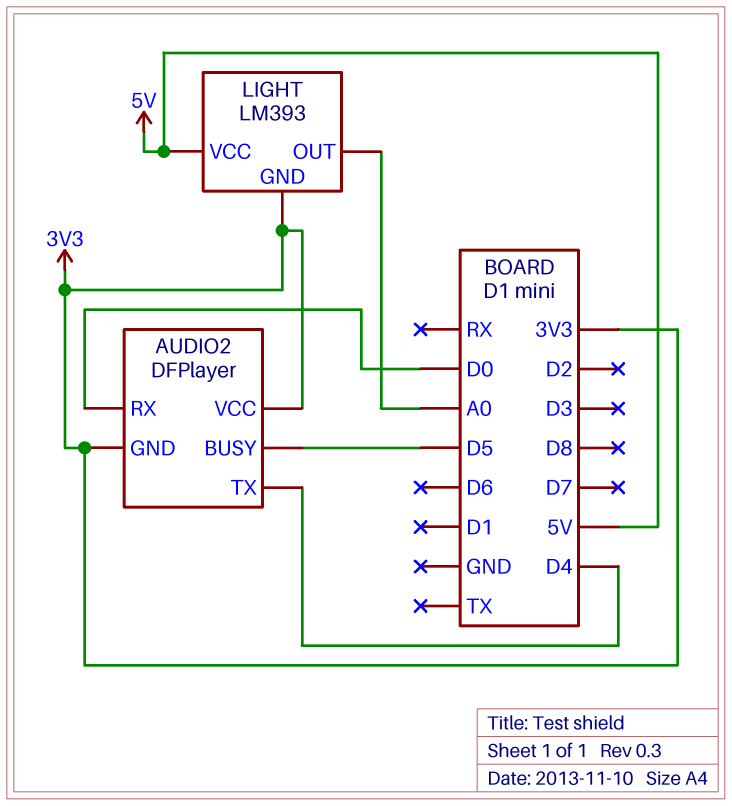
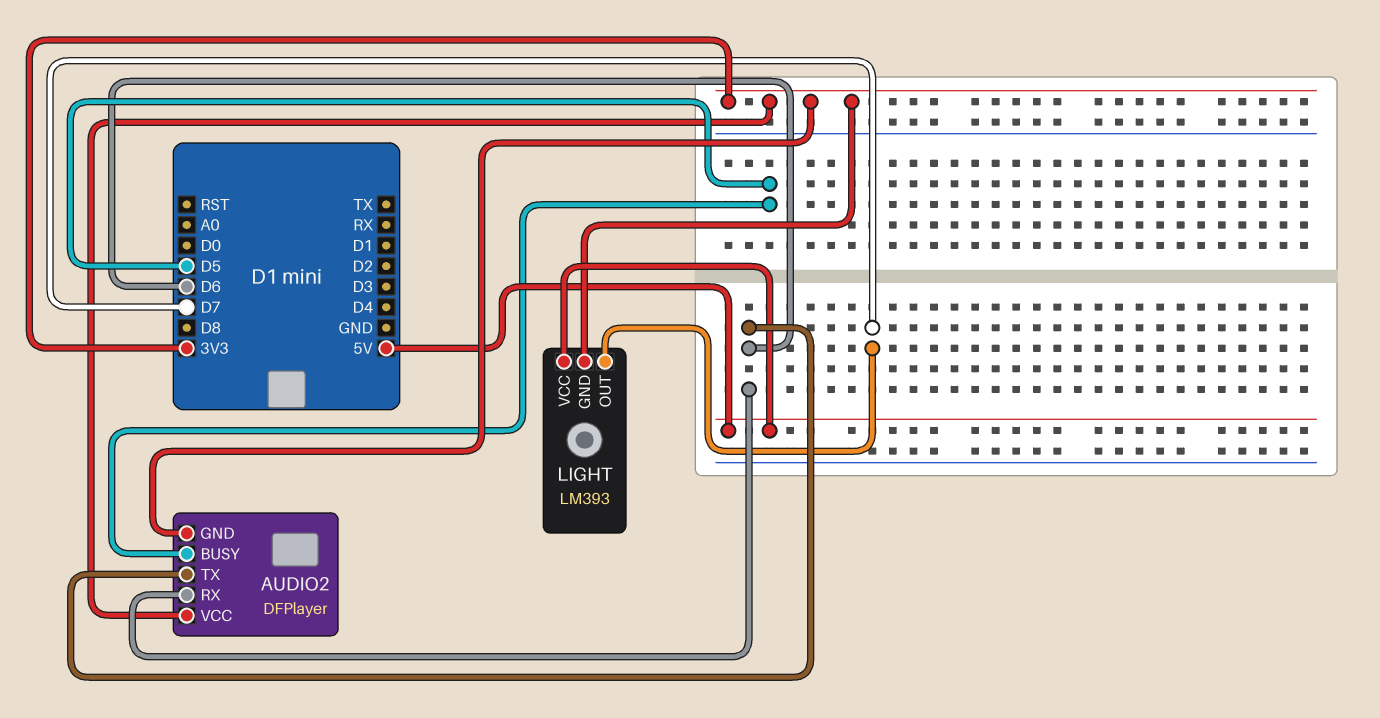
AUDIO2 pin RX: D0 -> D6
AUDIO2 pin TX: D4 -> D6
LIGHT pin OUT: A0 -> D7

